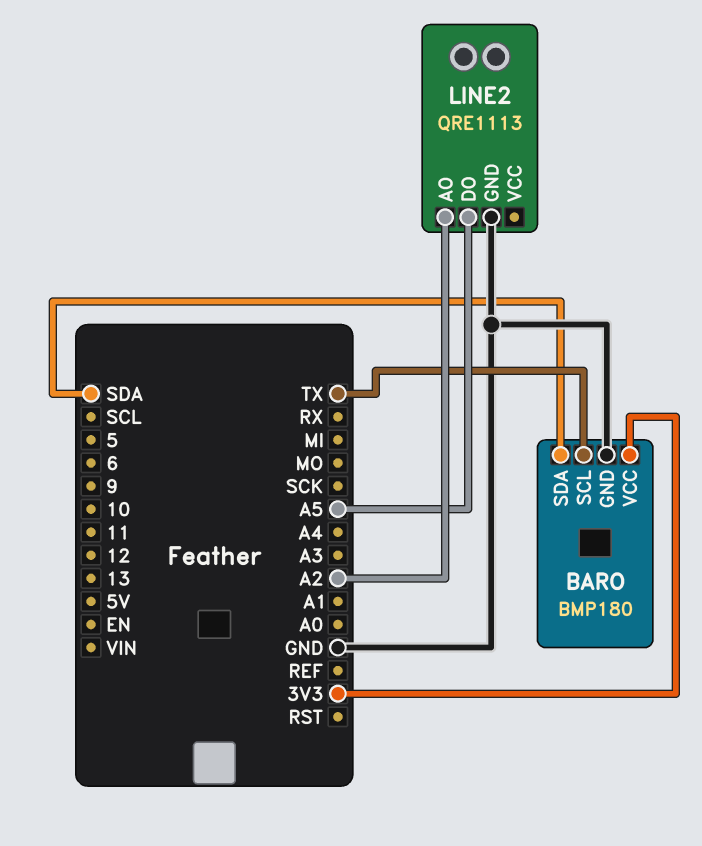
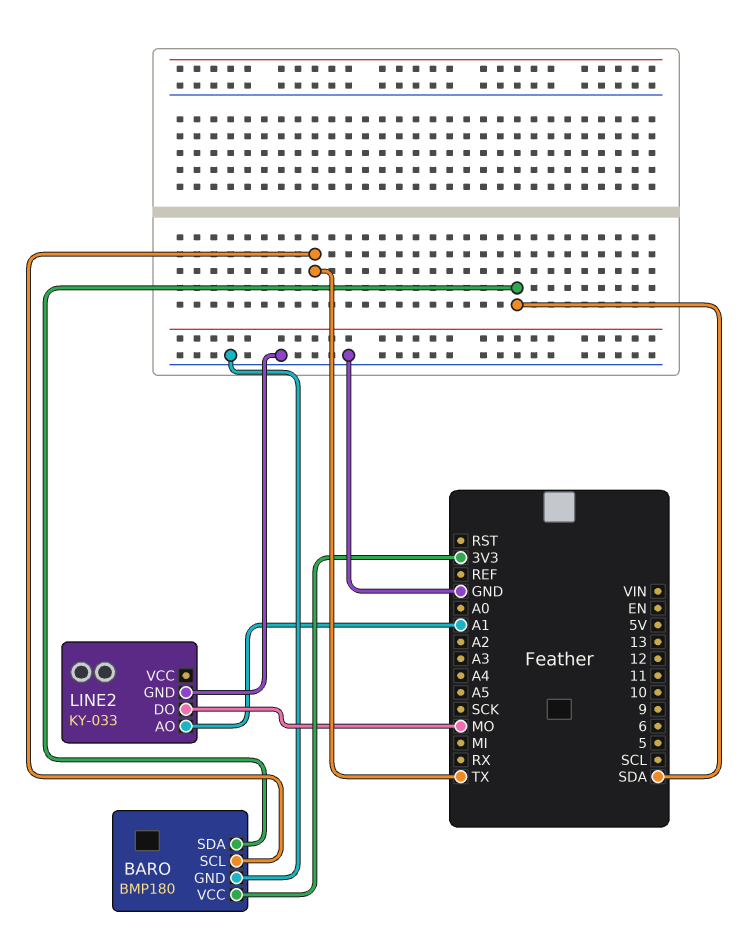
LINE2: QRE1113 -> KY-033
LINE2 pin AO: A2 -> A1
LINE2 pin DO: A5 -> MO

